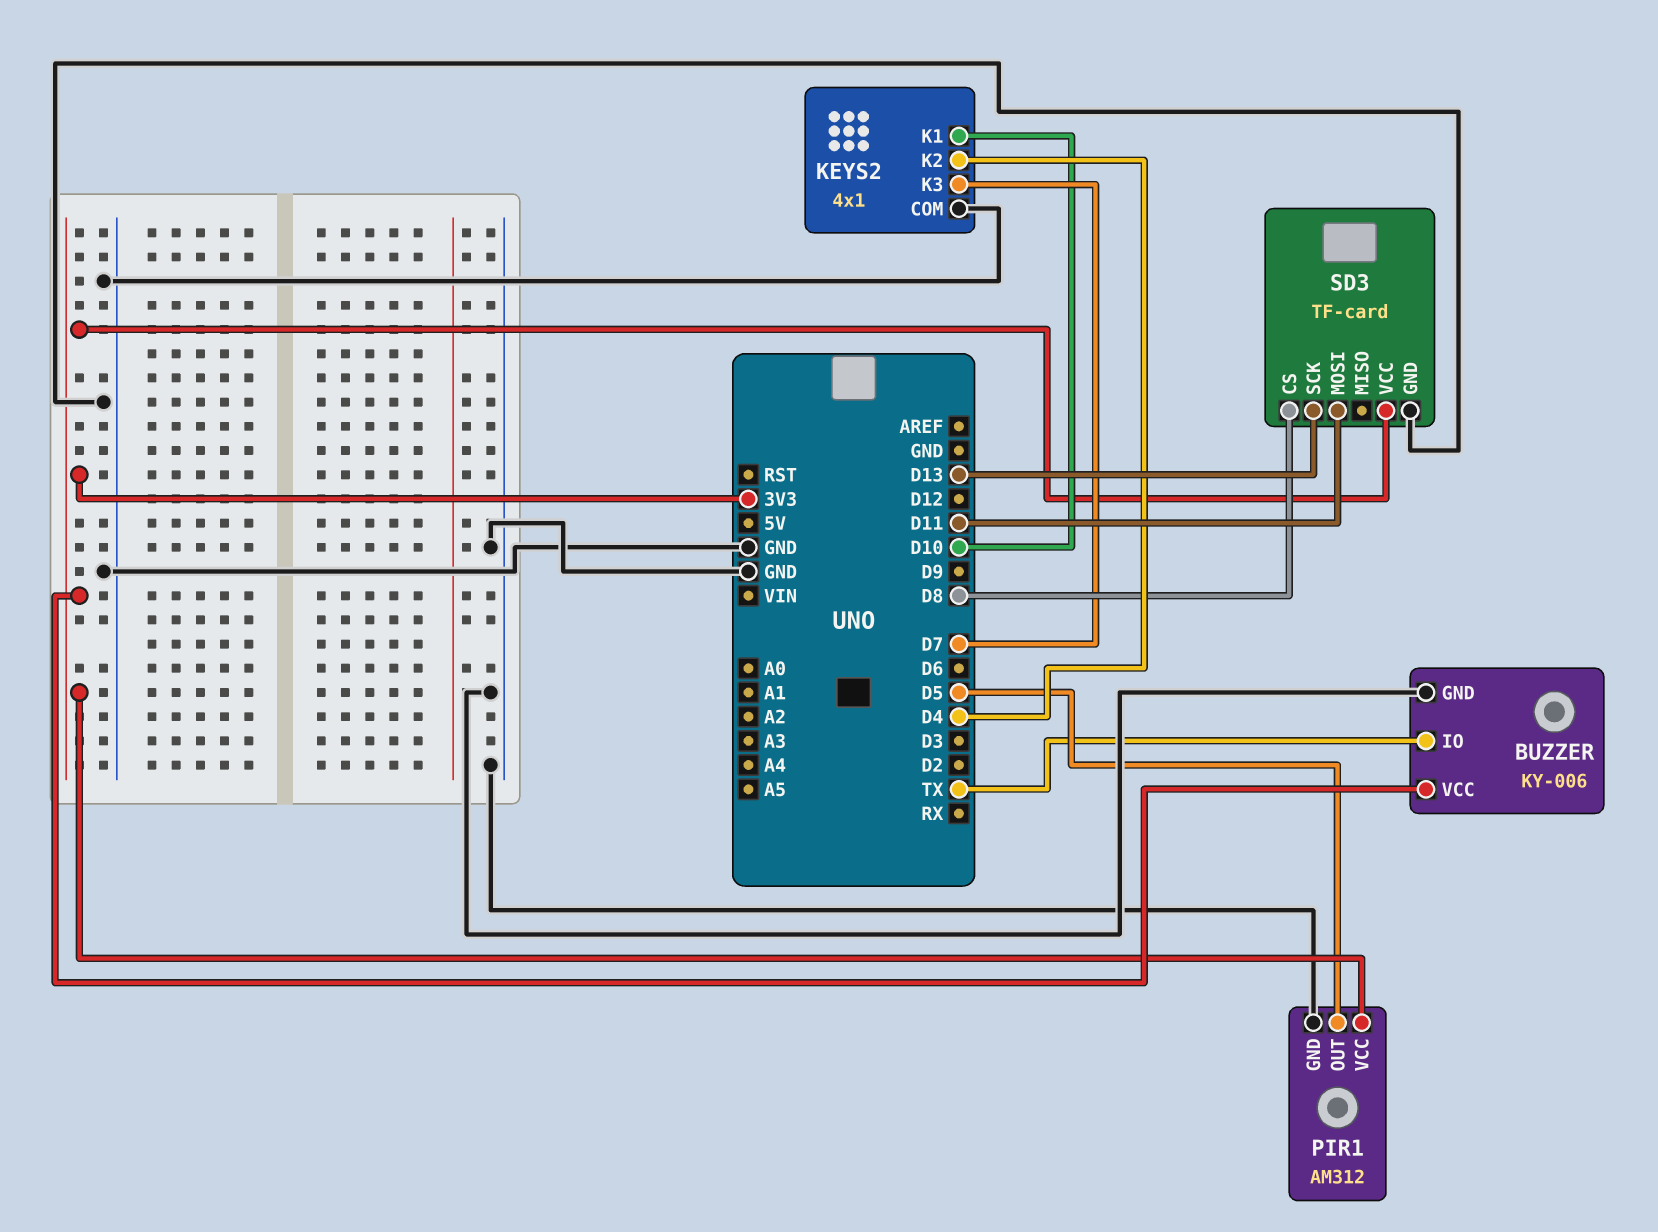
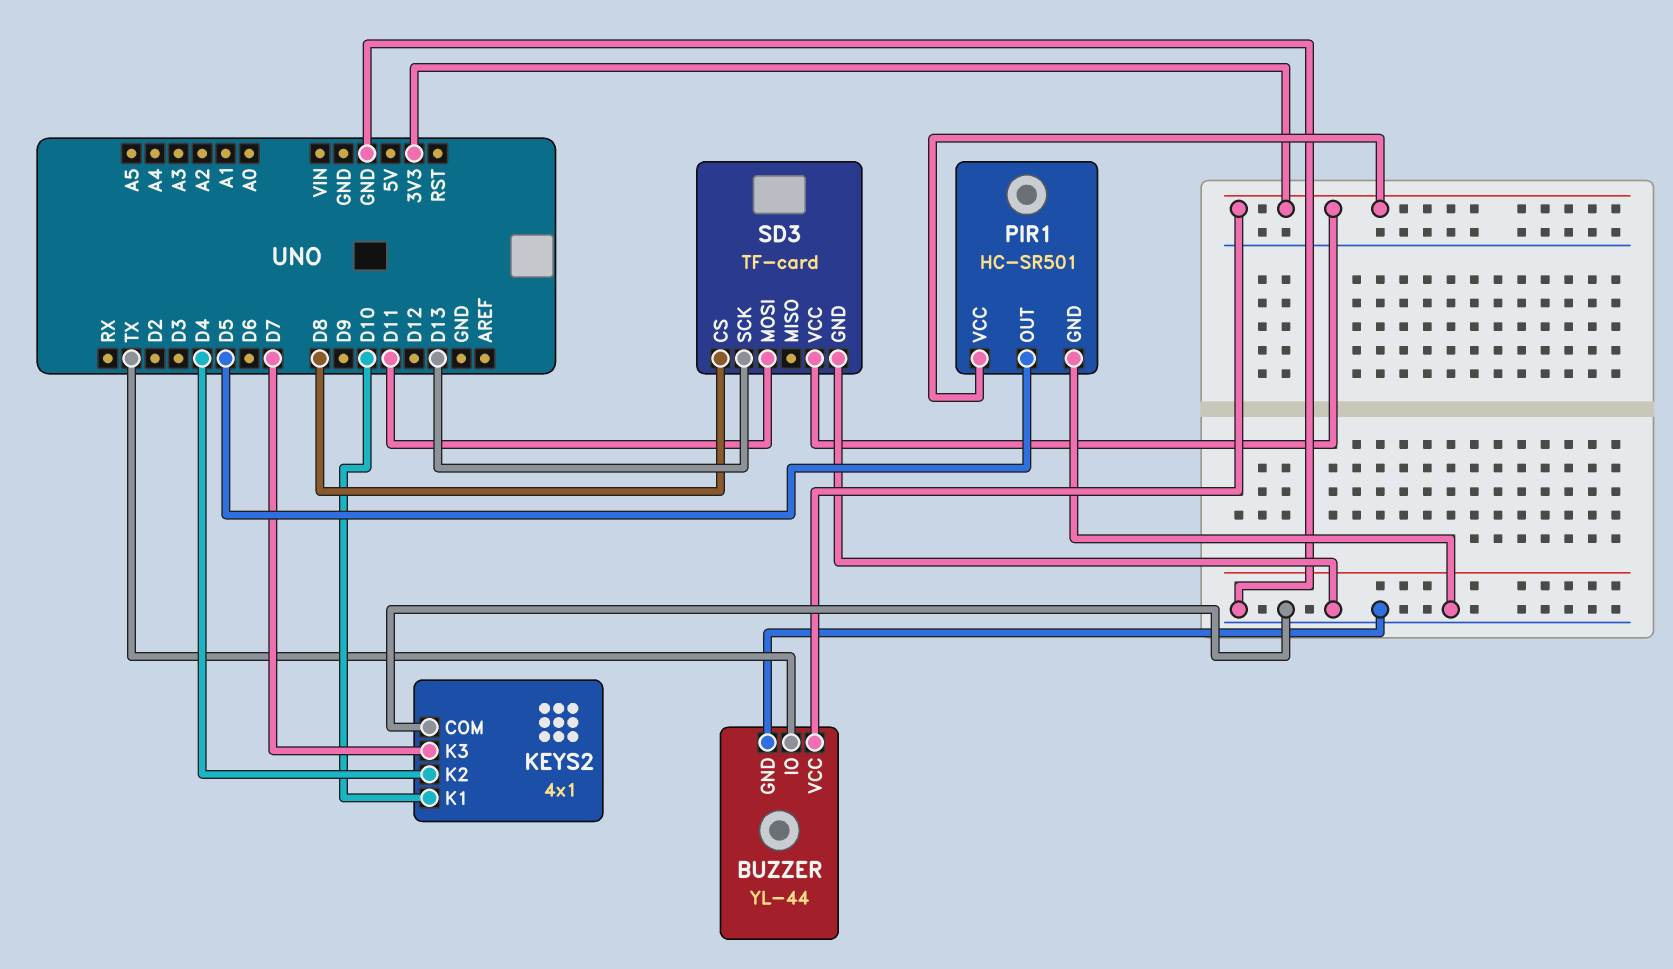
BUZZER: KY-006 -> YL-44
PIR1: AM312 -> HC-SR501

